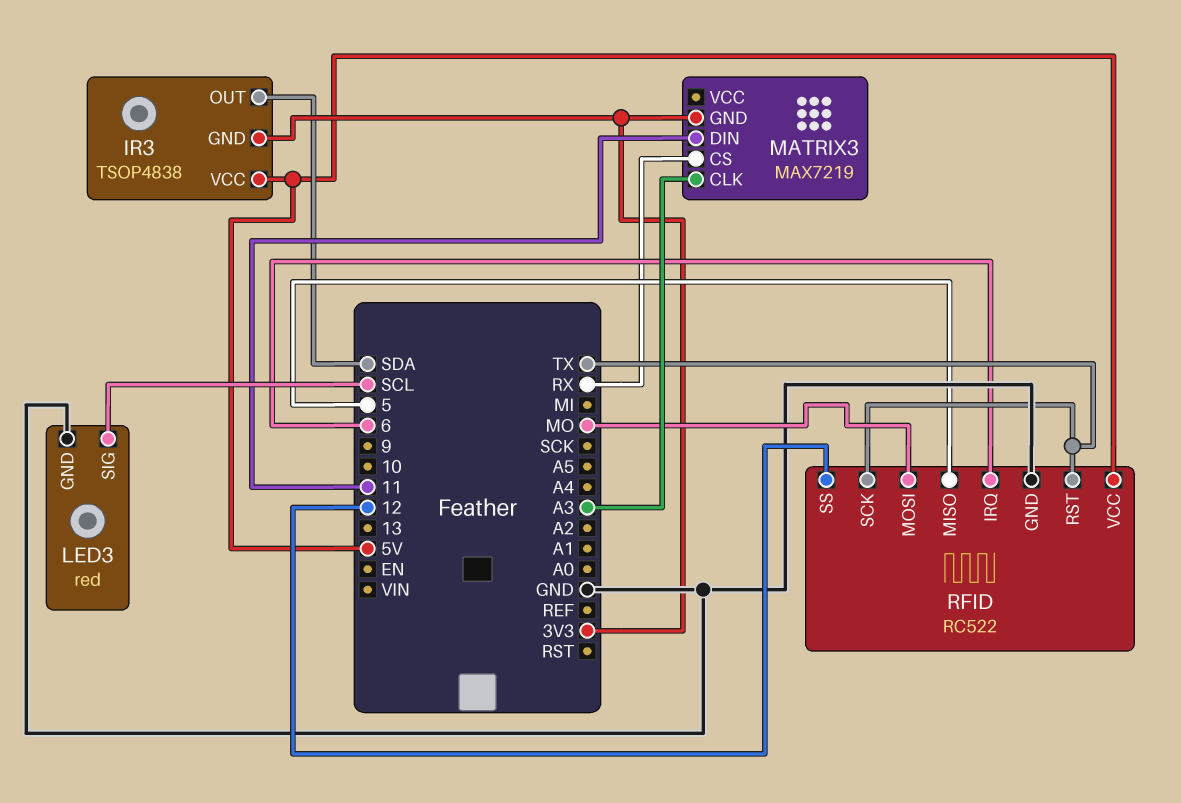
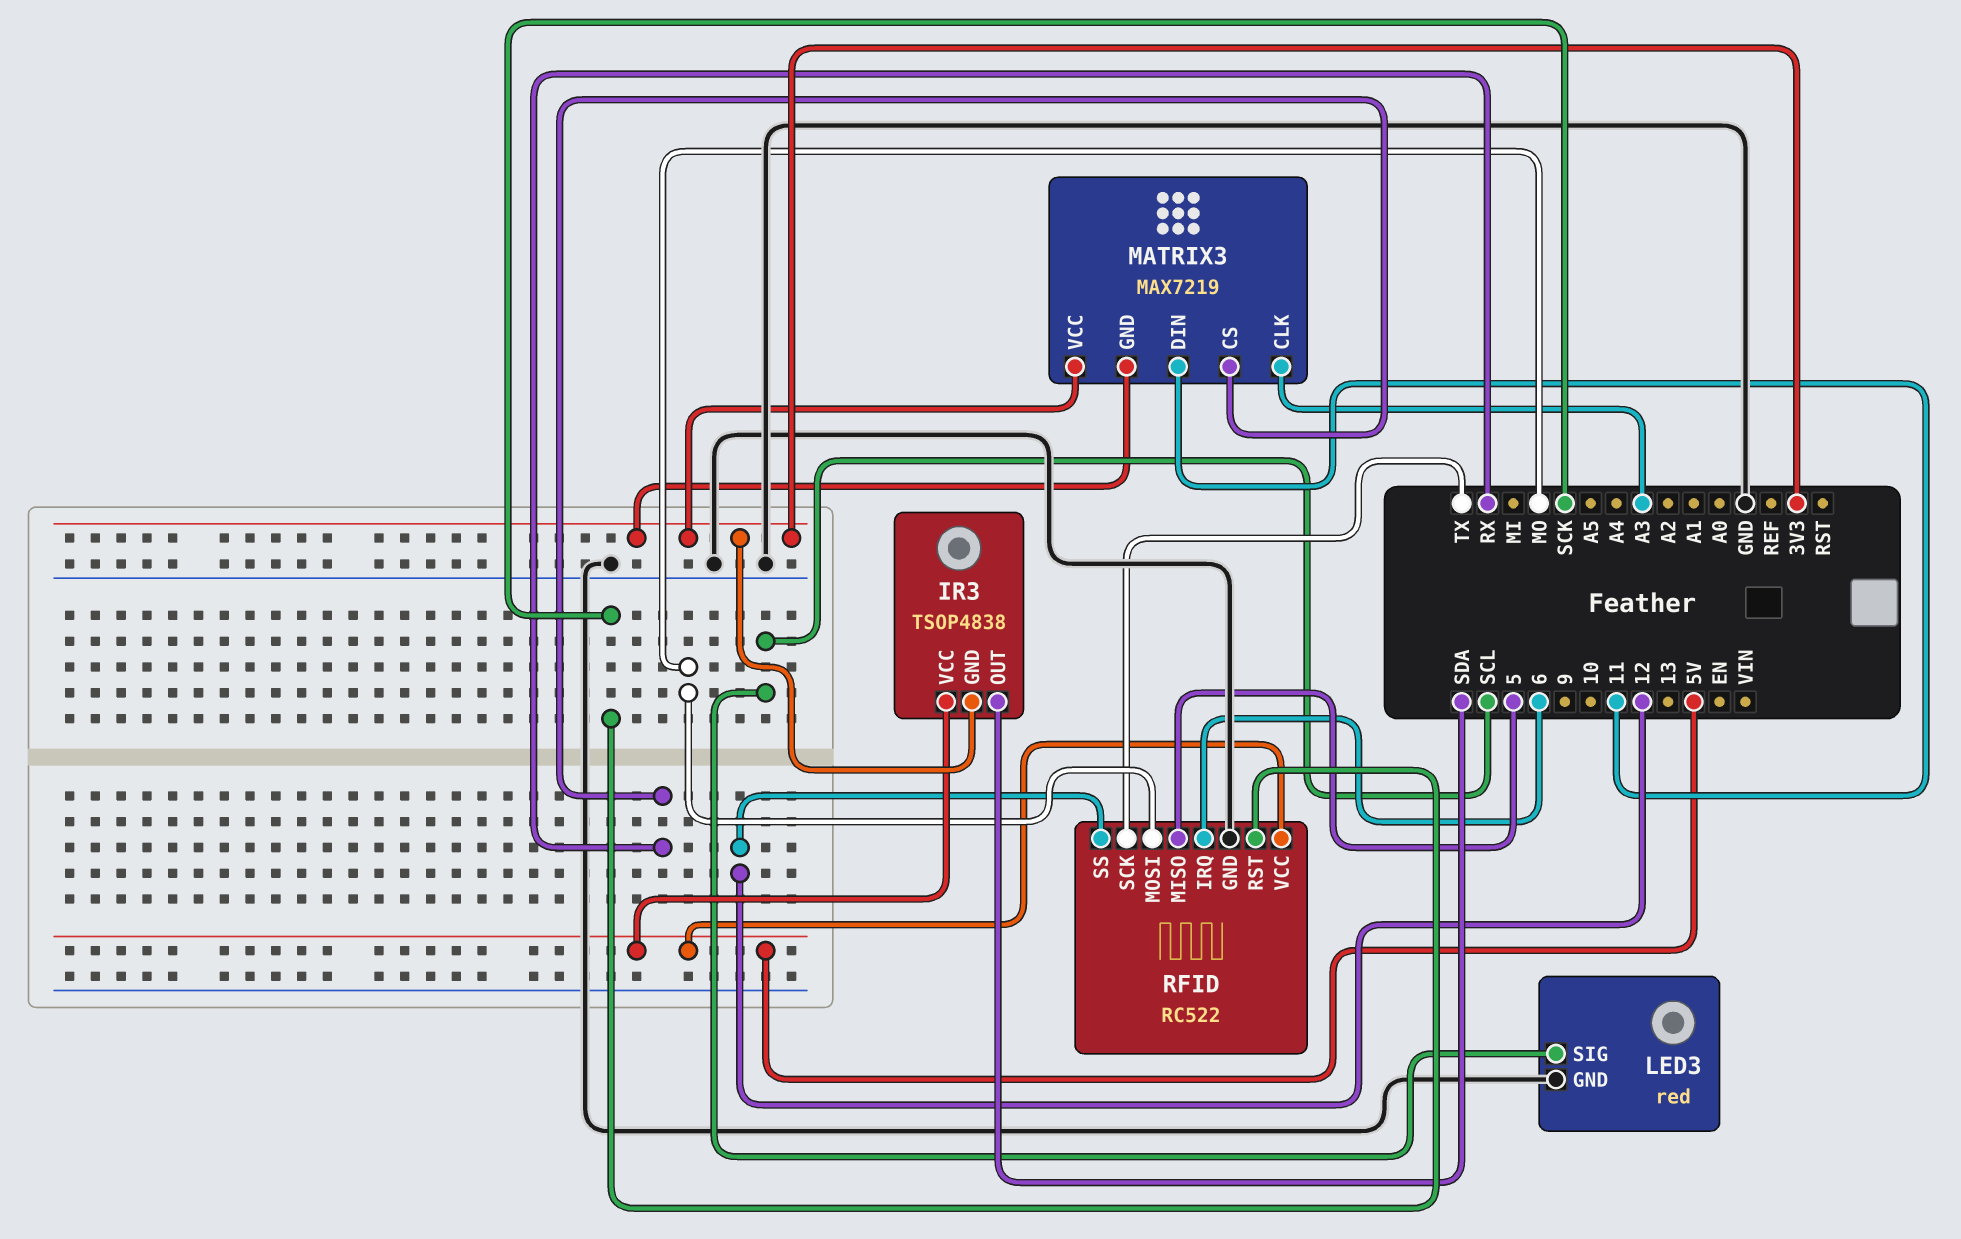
MATRIX3 pin VCC: none -> 3V3
RFID pin RST: TX -> SCK

